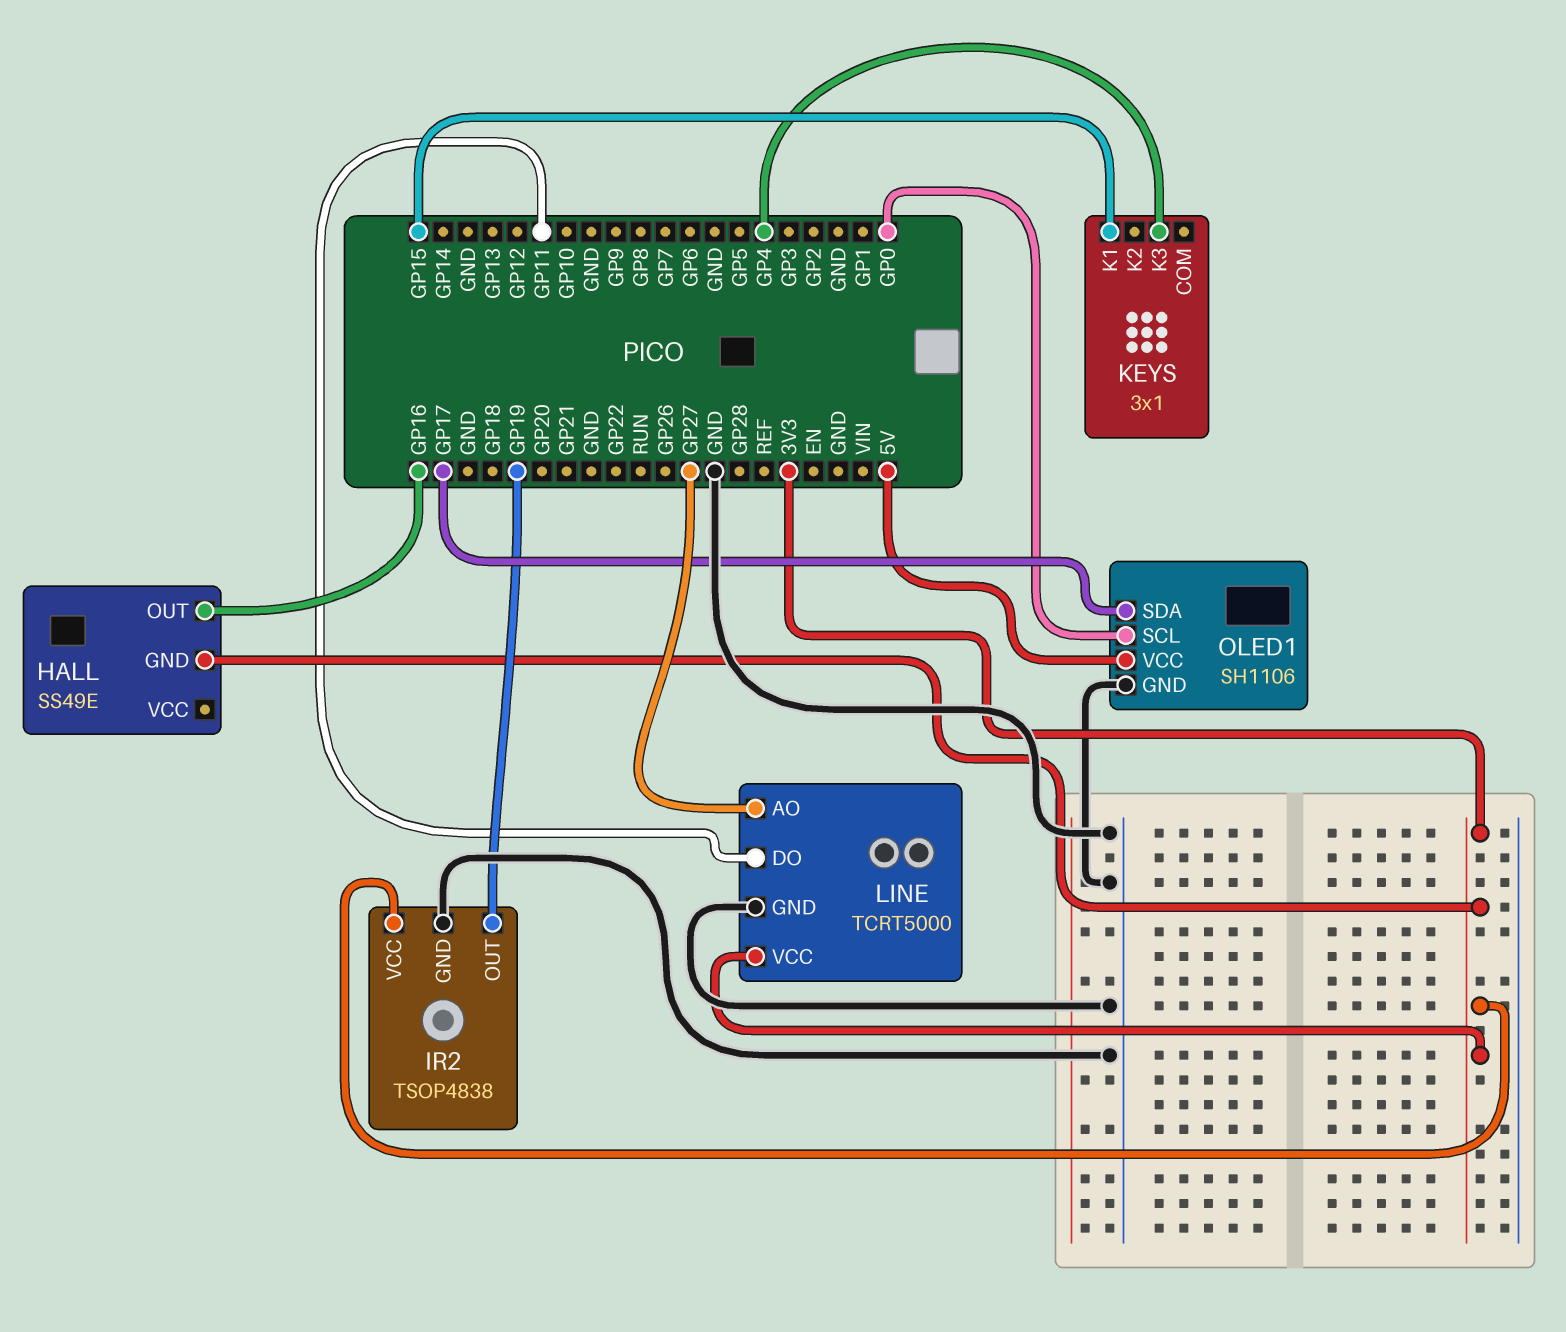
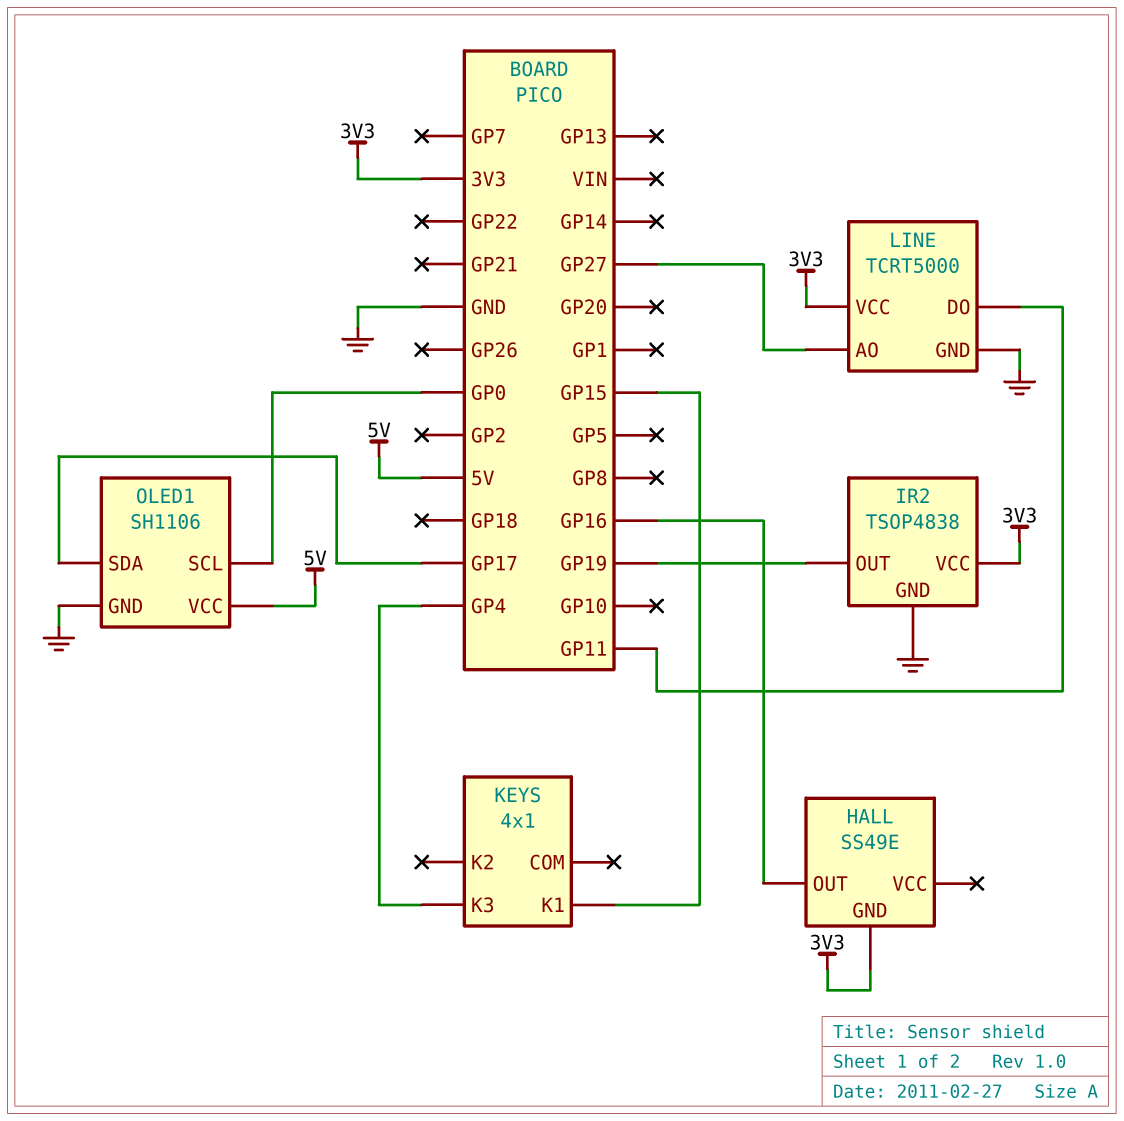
KEYS: 3x1 -> 4x1

